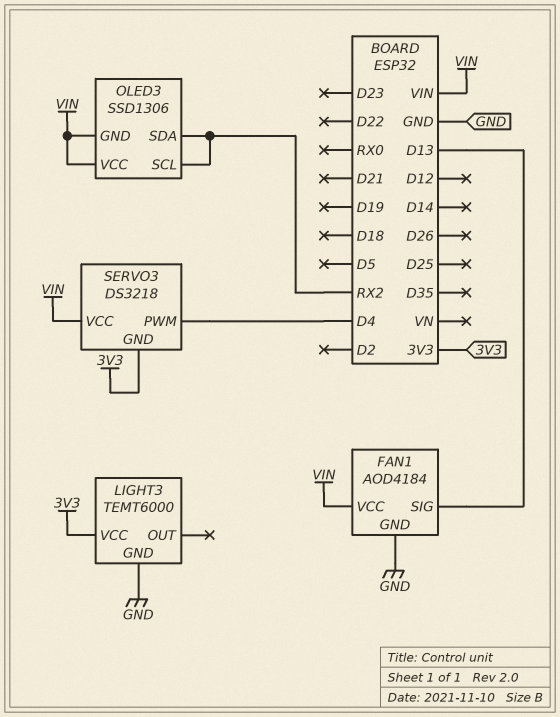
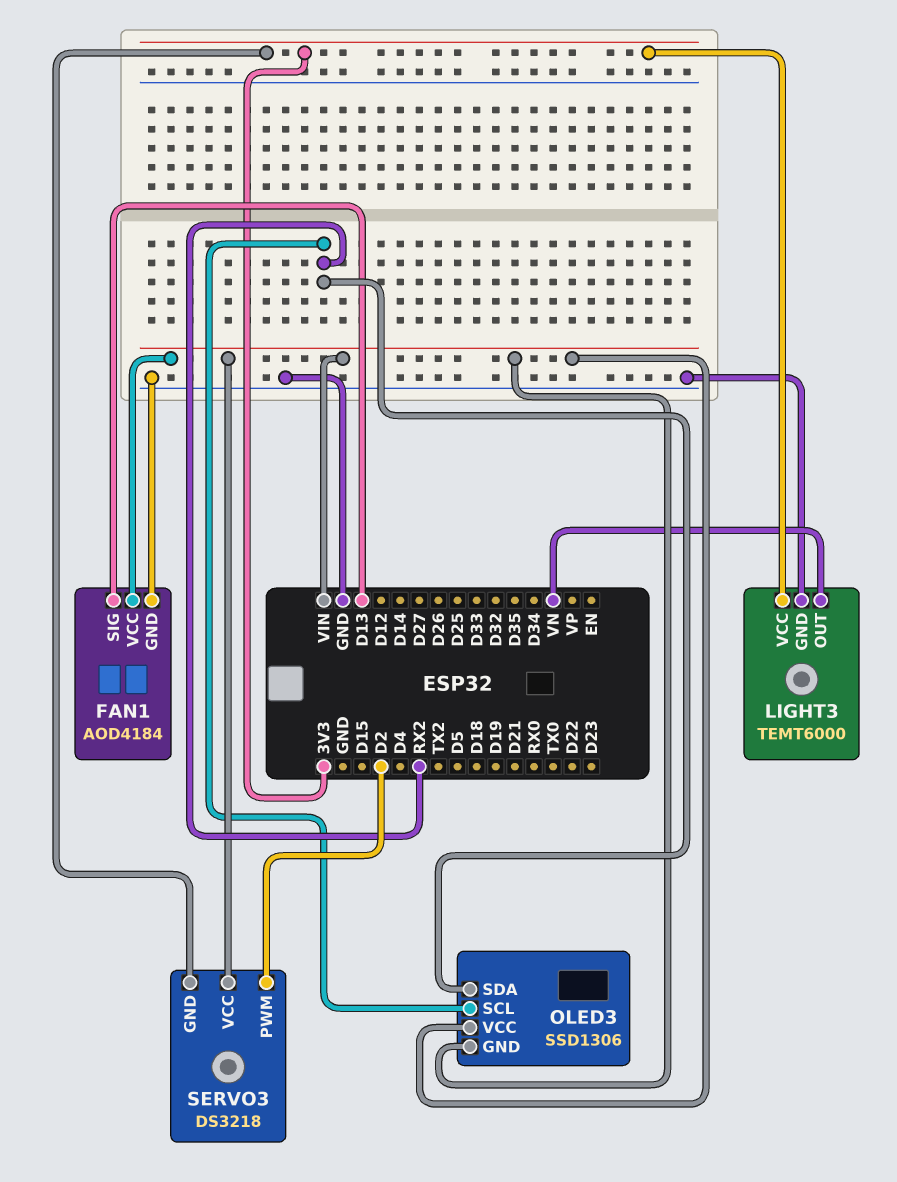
LIGHT3 pin OUT: none -> VN
SERVO3 pin PWM: D4 -> D2

